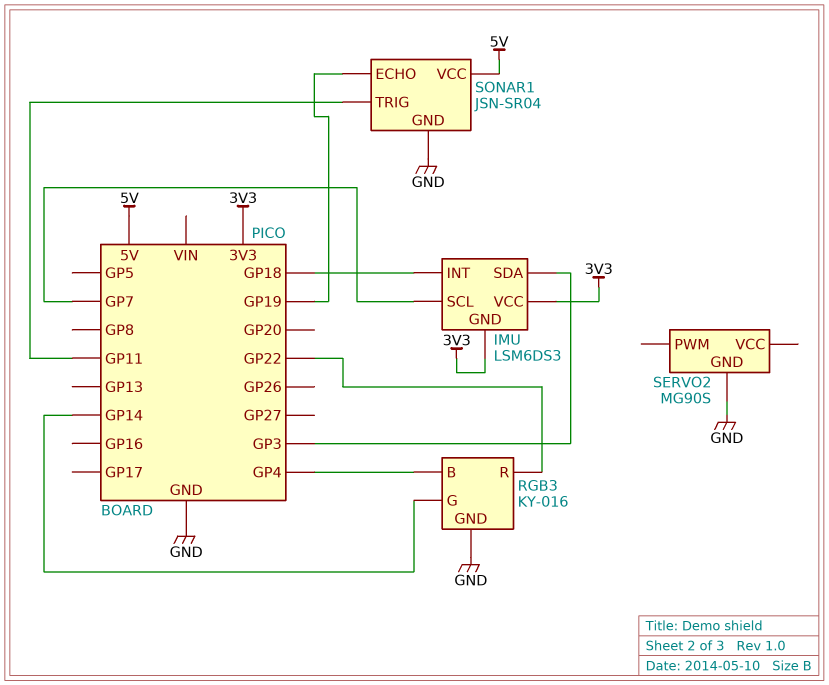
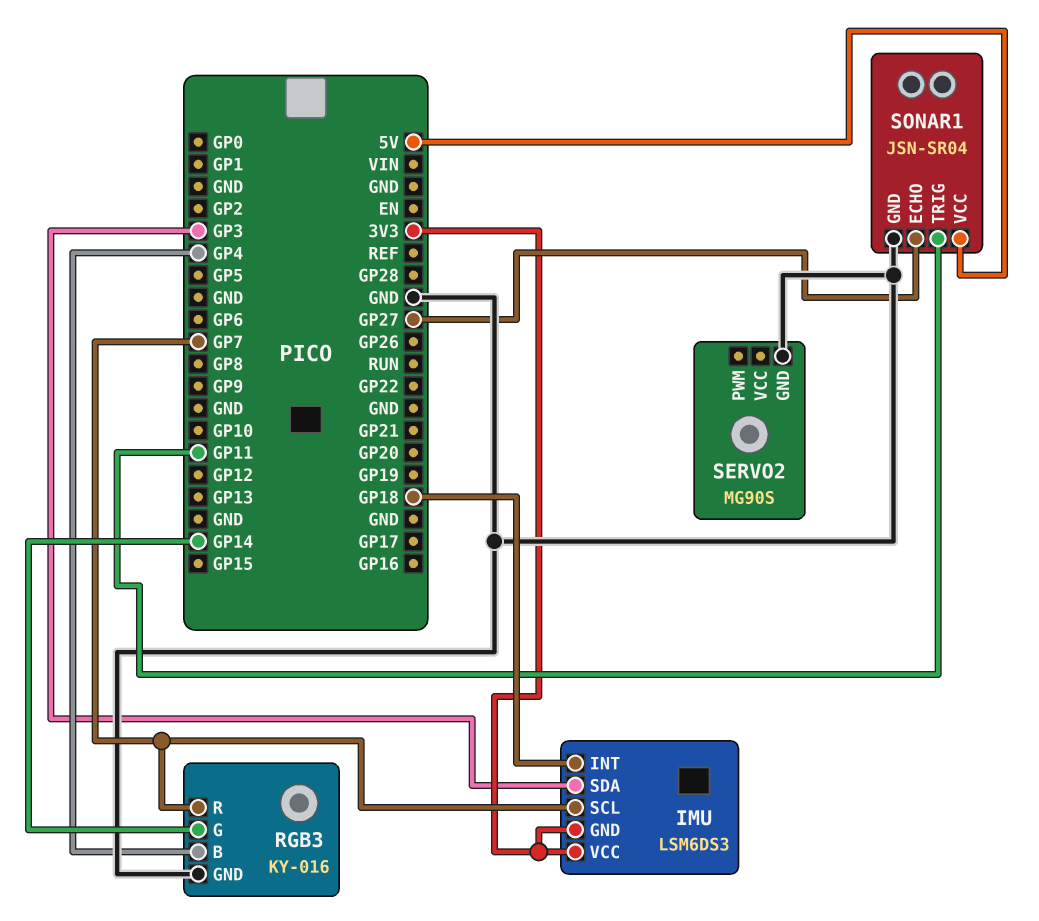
RGB3 pin R: GP22 -> GP7
SONAR1 pin ECHO: GP19 -> GP27

